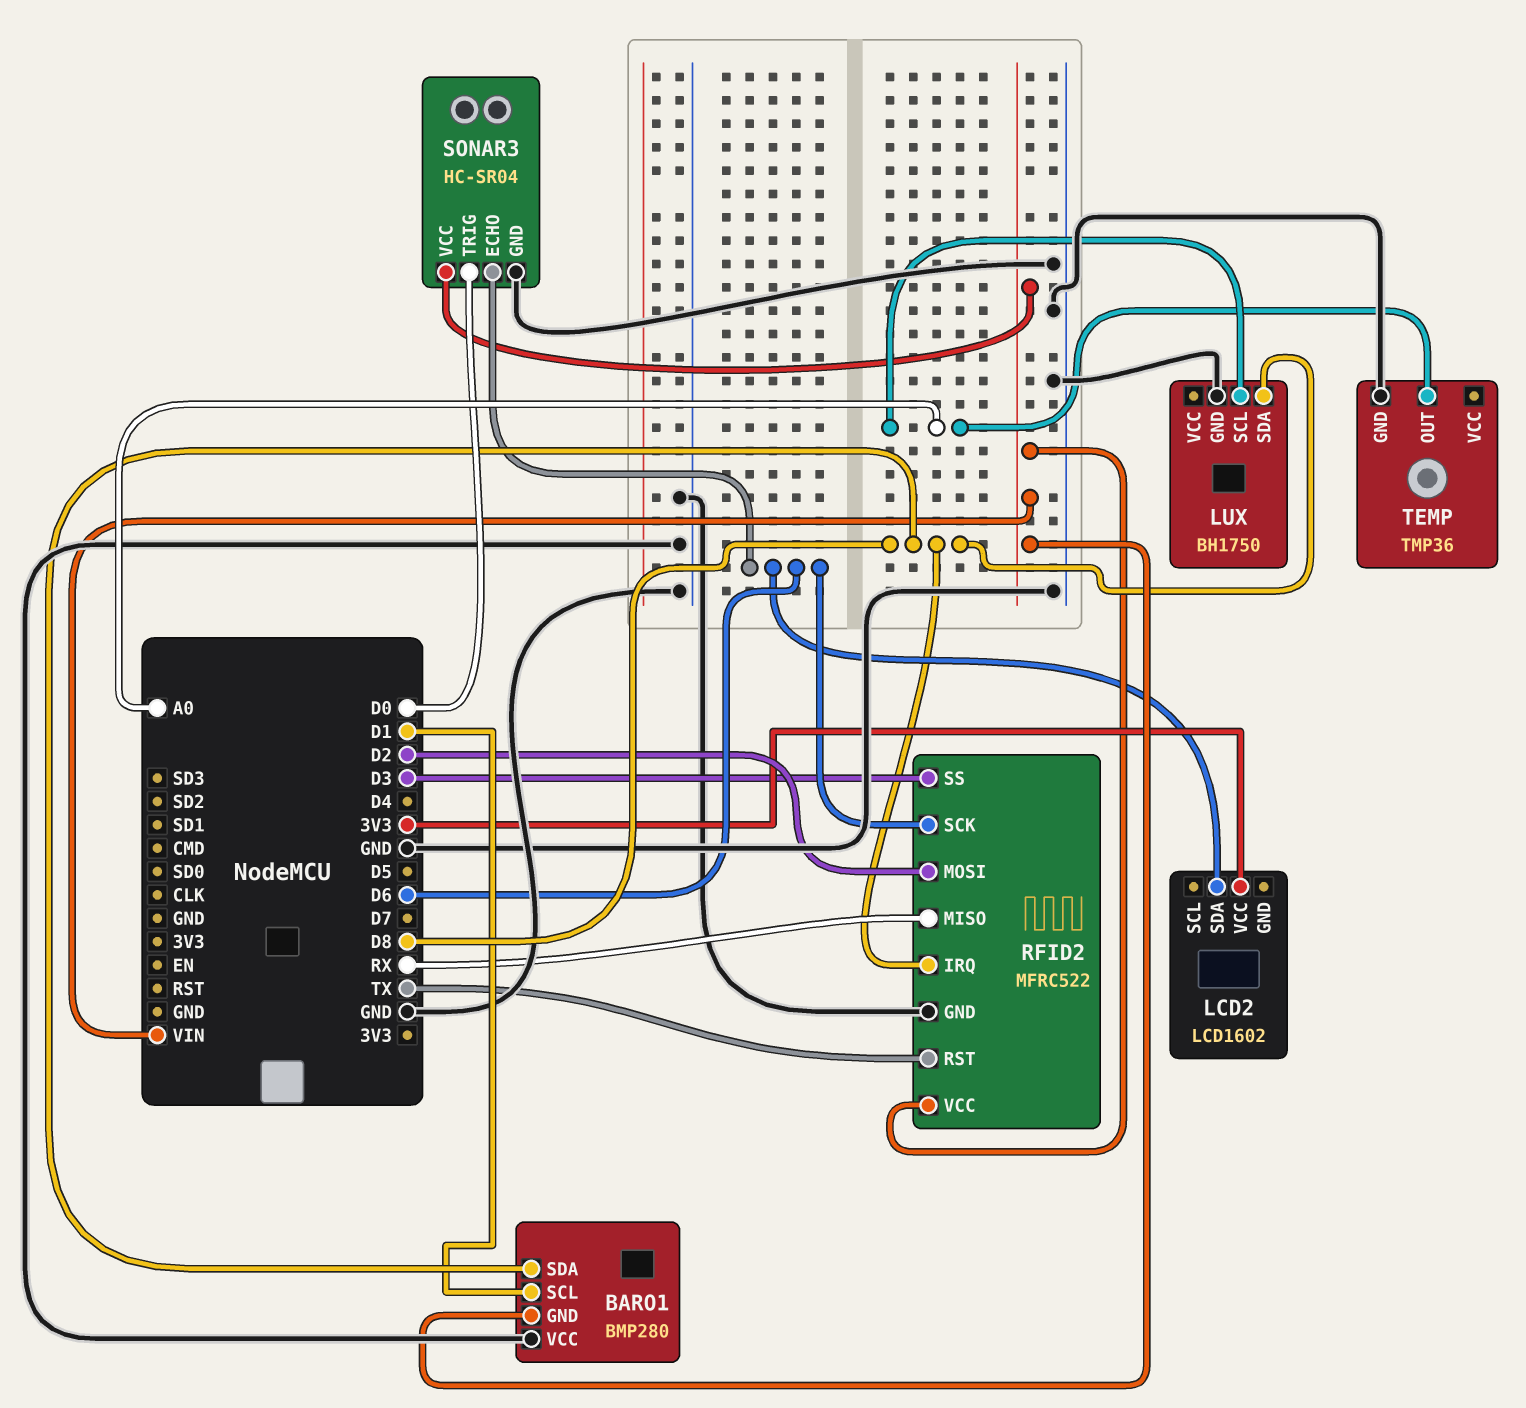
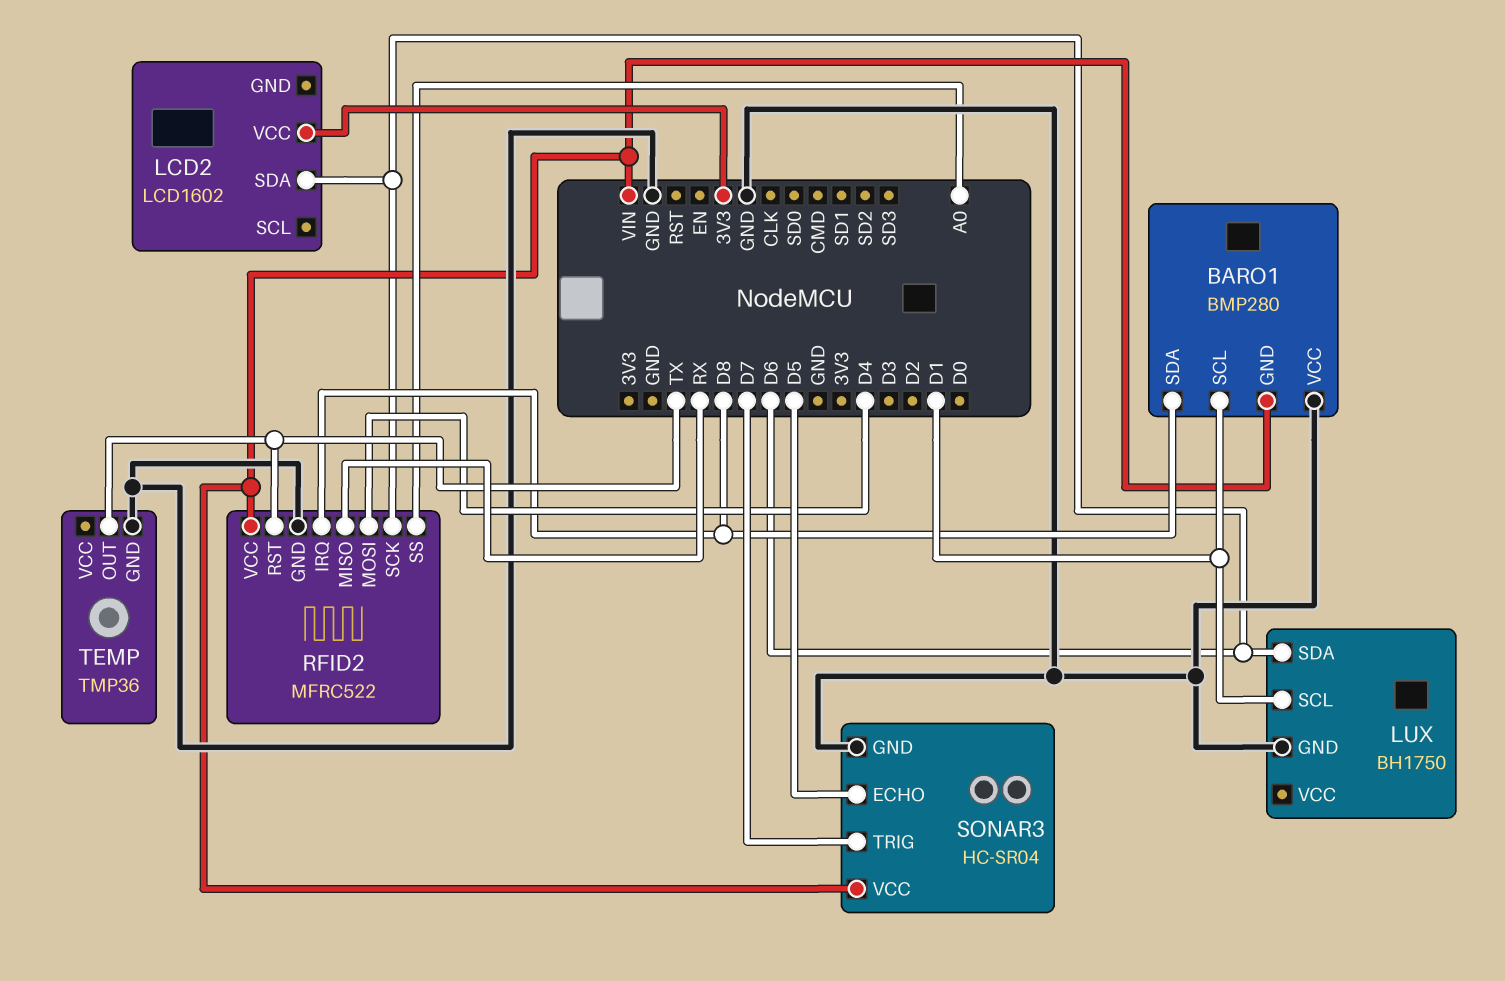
LUX pin SCL: A0 -> D1
LUX pin SDA: D8 -> D6
RFID2 pin MOSI: D2 -> D4
RFID2 pin SS: D3 -> A0
SONAR3 pin ECHO: D6 -> D5
SONAR3 pin TRIG: D0 -> D7
TEMP pin OUT: A0 -> TX

